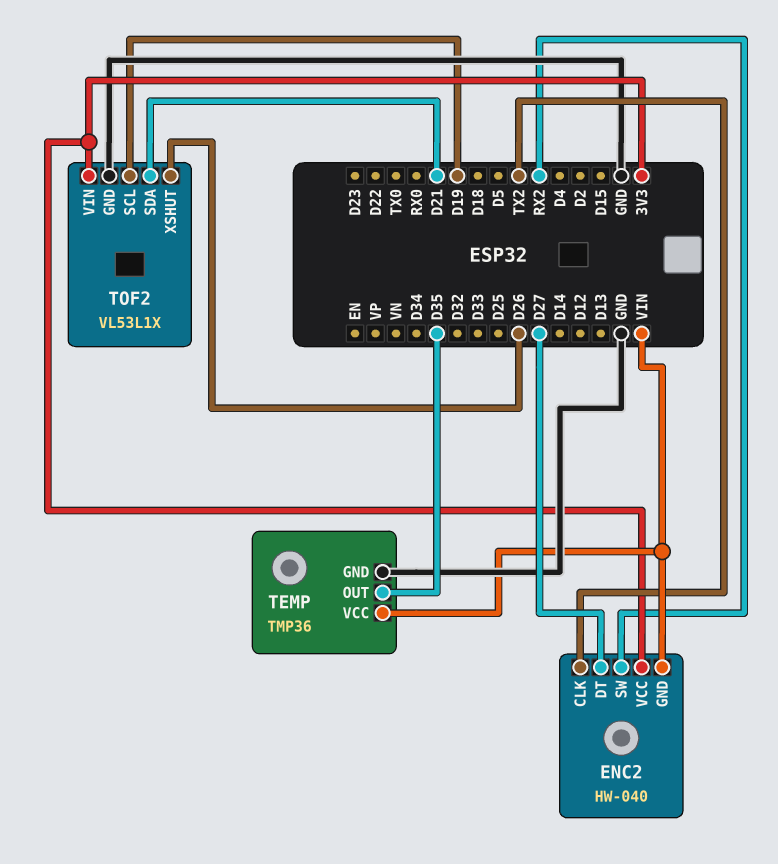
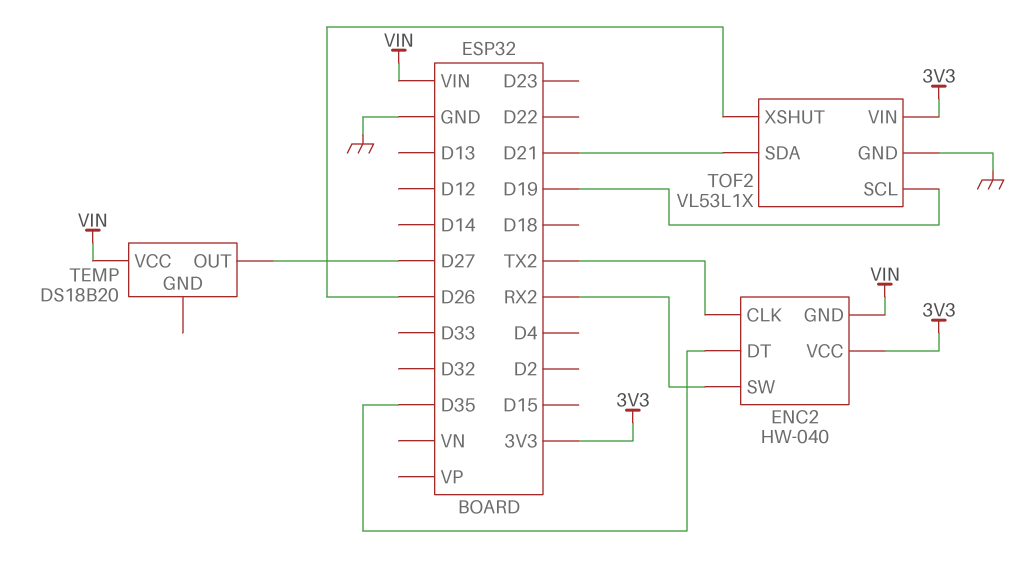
ENC2 pin DT: D27 -> D35
TEMP: TMP36 -> DS18B20
TEMP pin GND: GND -> none
TEMP pin OUT: D35 -> D27

